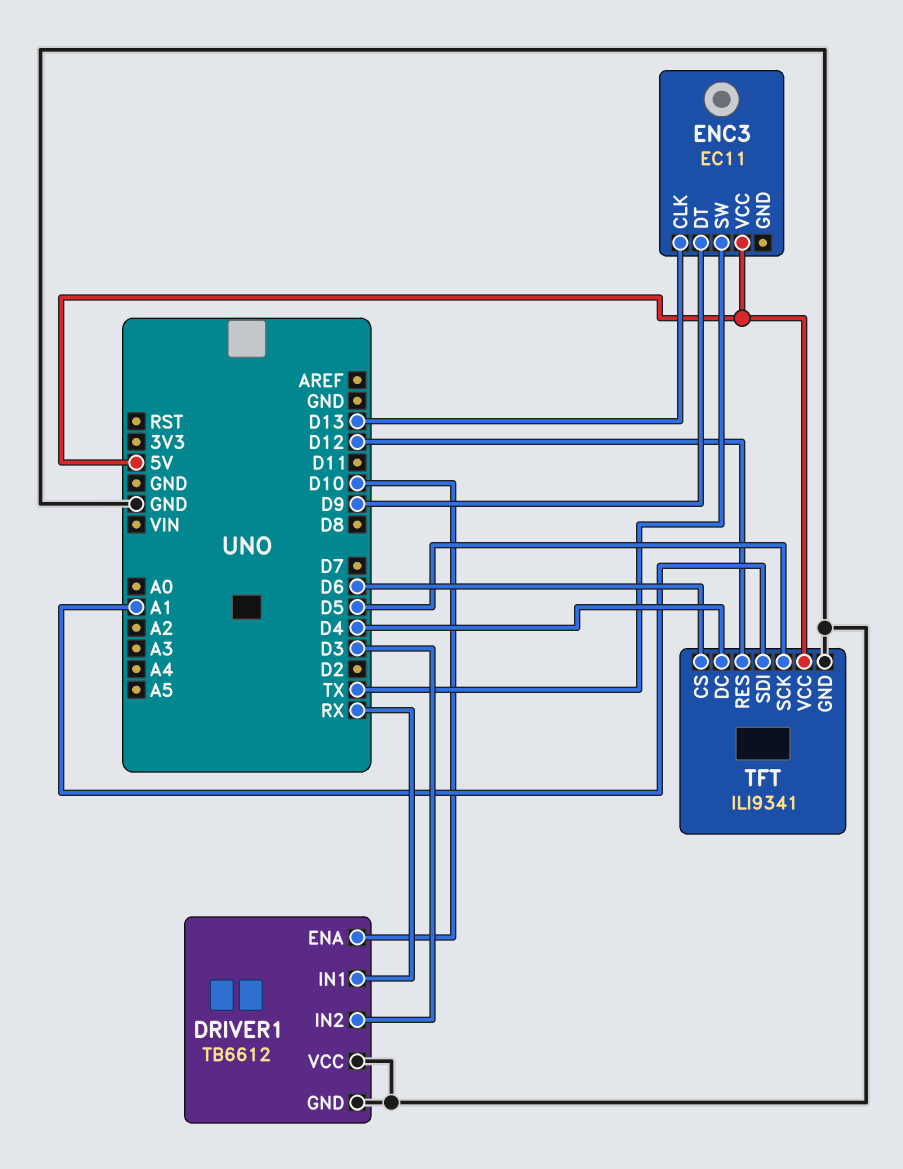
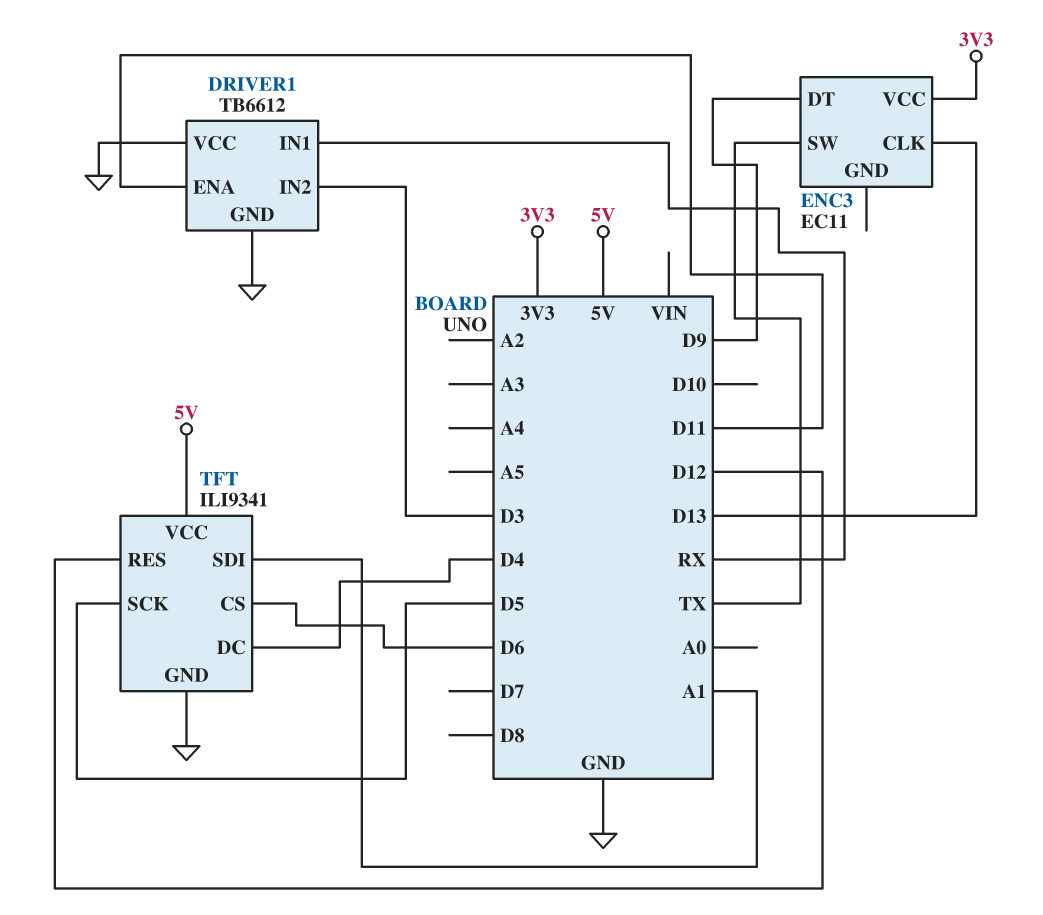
DRIVER1 pin ENA: D10 -> D11
ENC3 pin VCC: 5V -> 3V3

